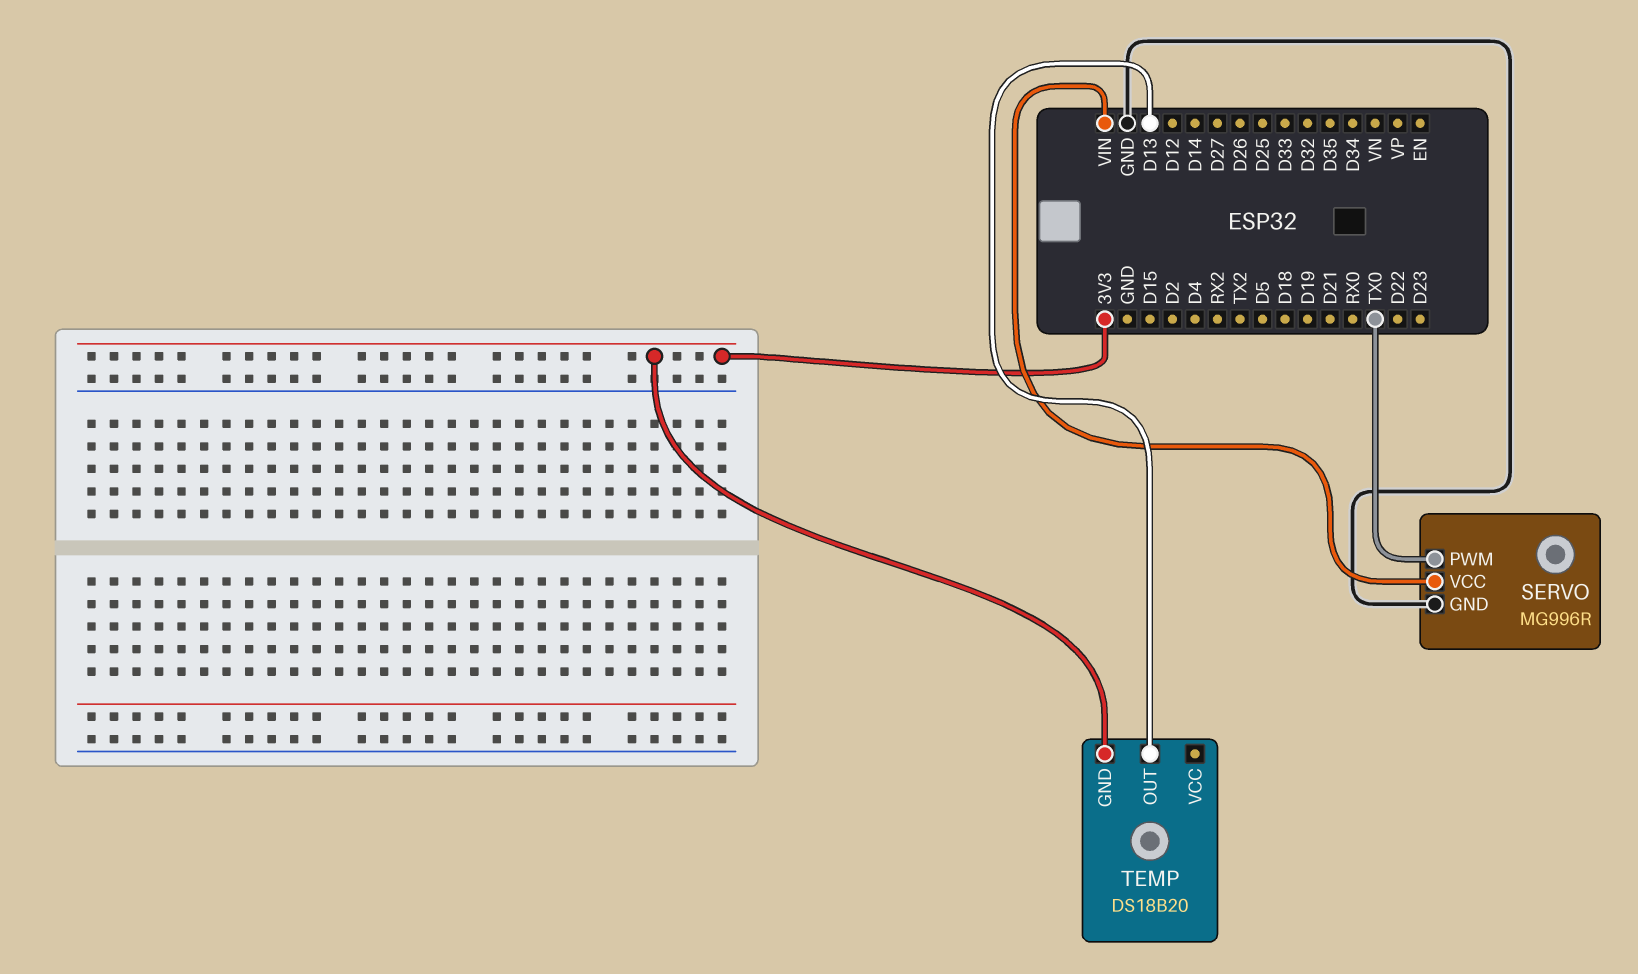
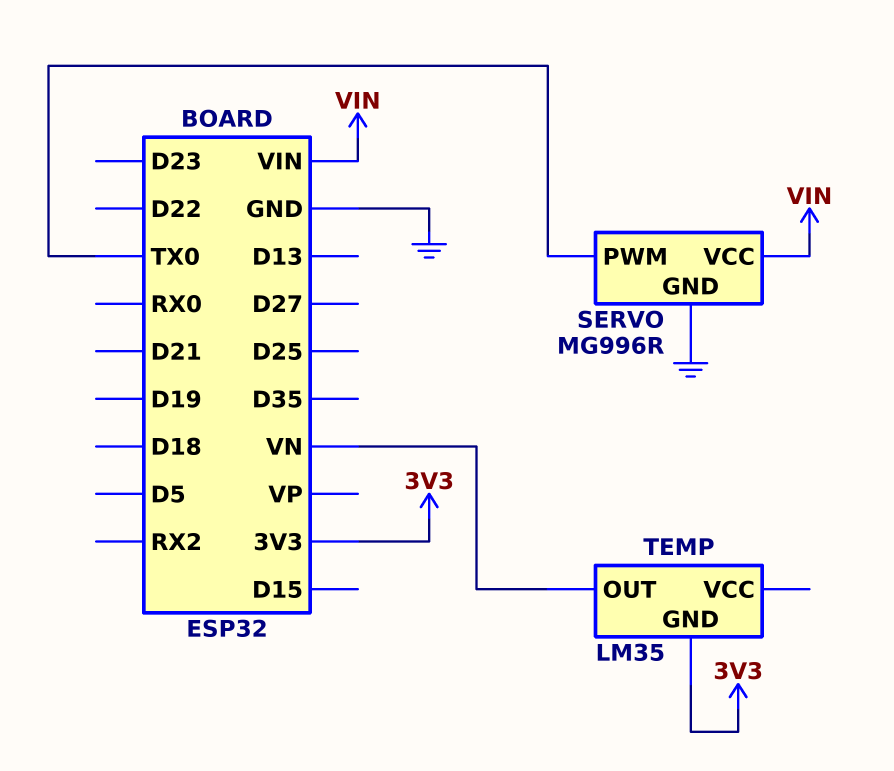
TEMP: DS18B20 -> LM35
TEMP pin OUT: D13 -> VN

